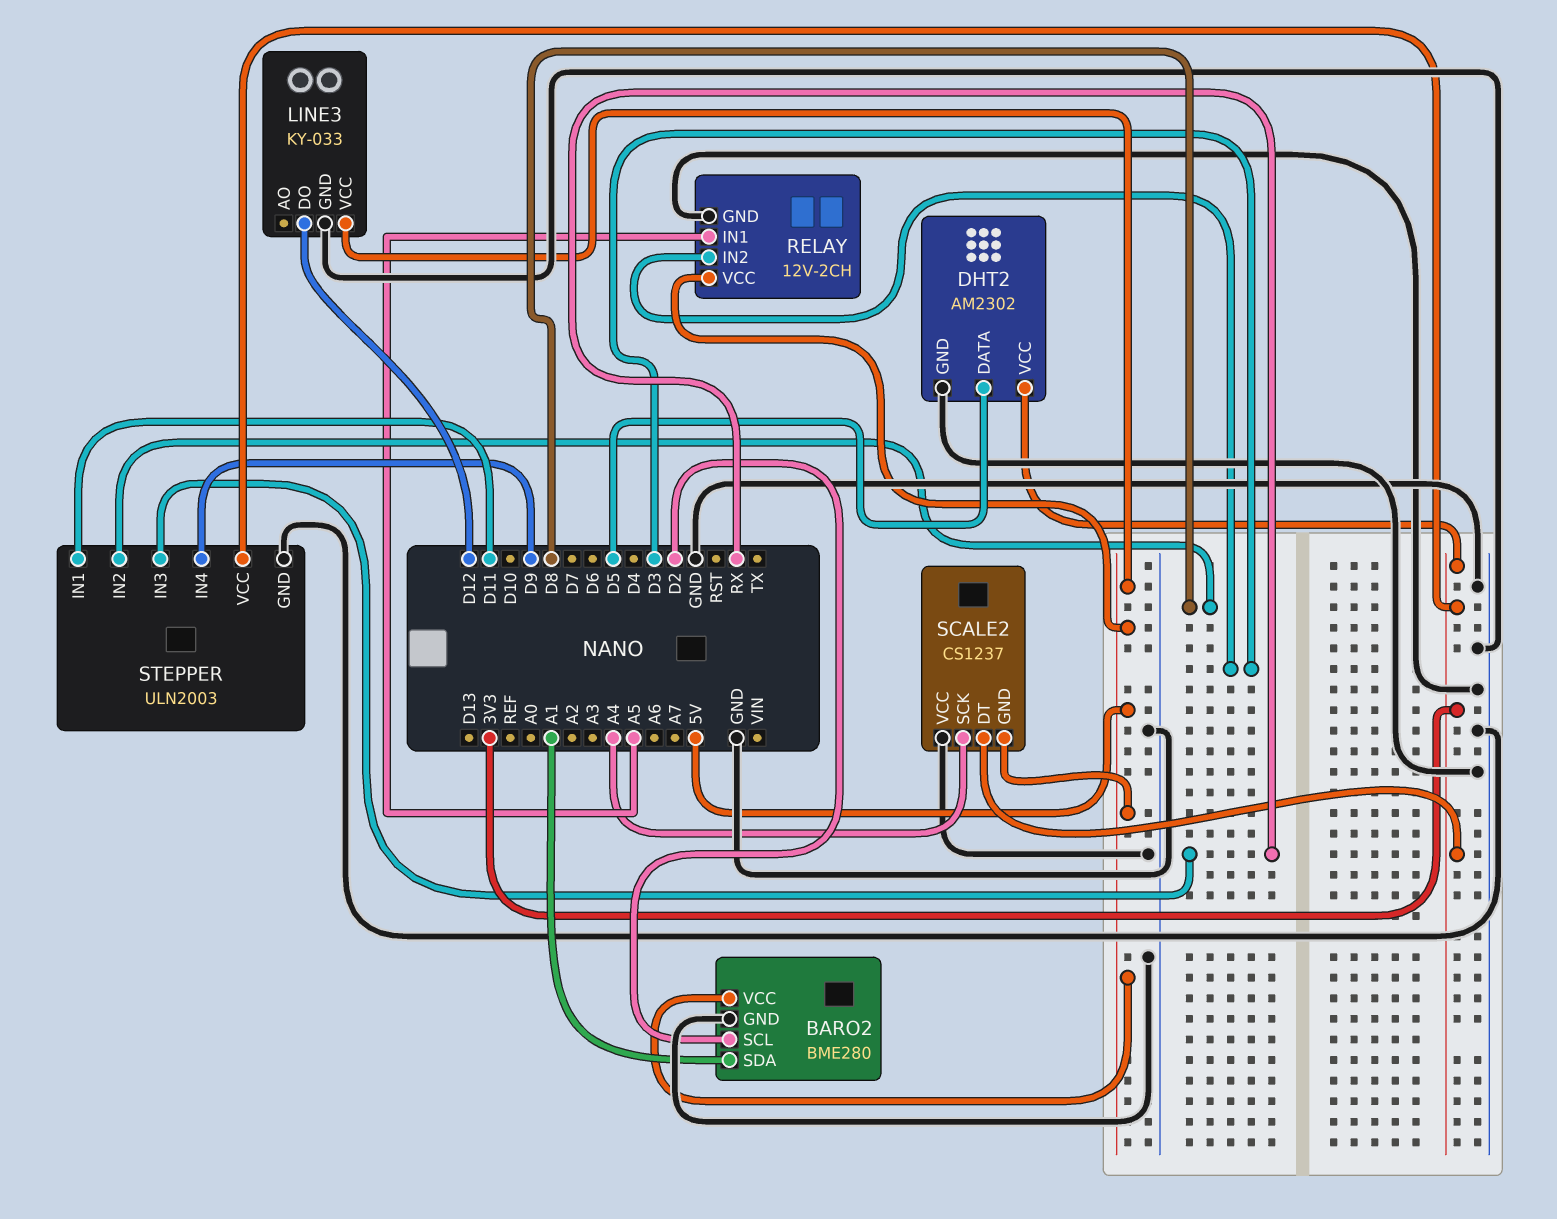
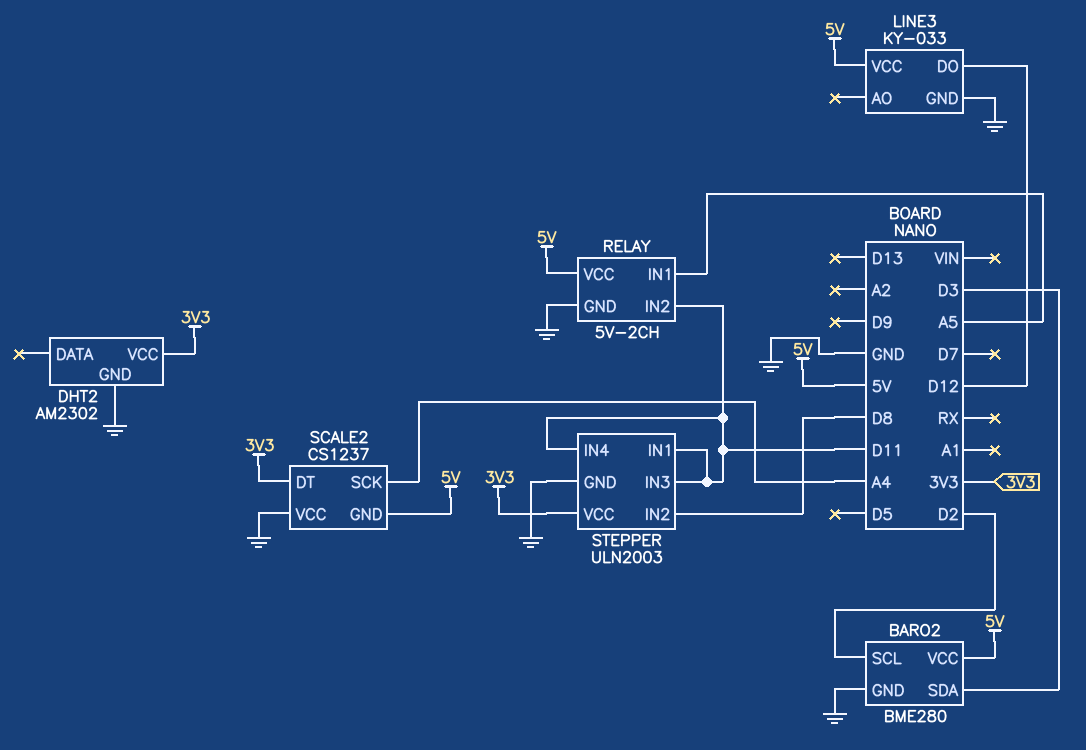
BARO2 pin SDA: A1 -> D3
DHT2 pin DATA: D5 -> none
RELAY: 12V-2CH -> 5V-2CH
RELAY pin IN2: D3 -> D11
STEPPER pin IN3: RX -> D11
STEPPER pin IN4: D9 -> D11

